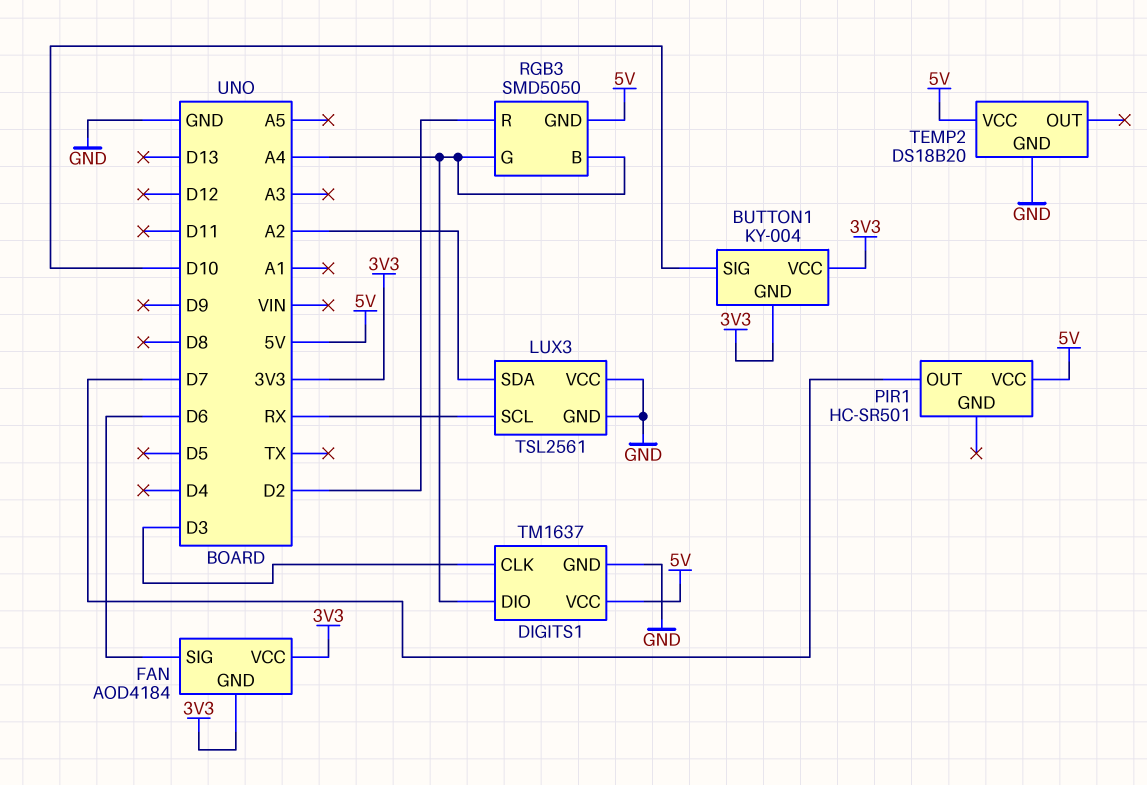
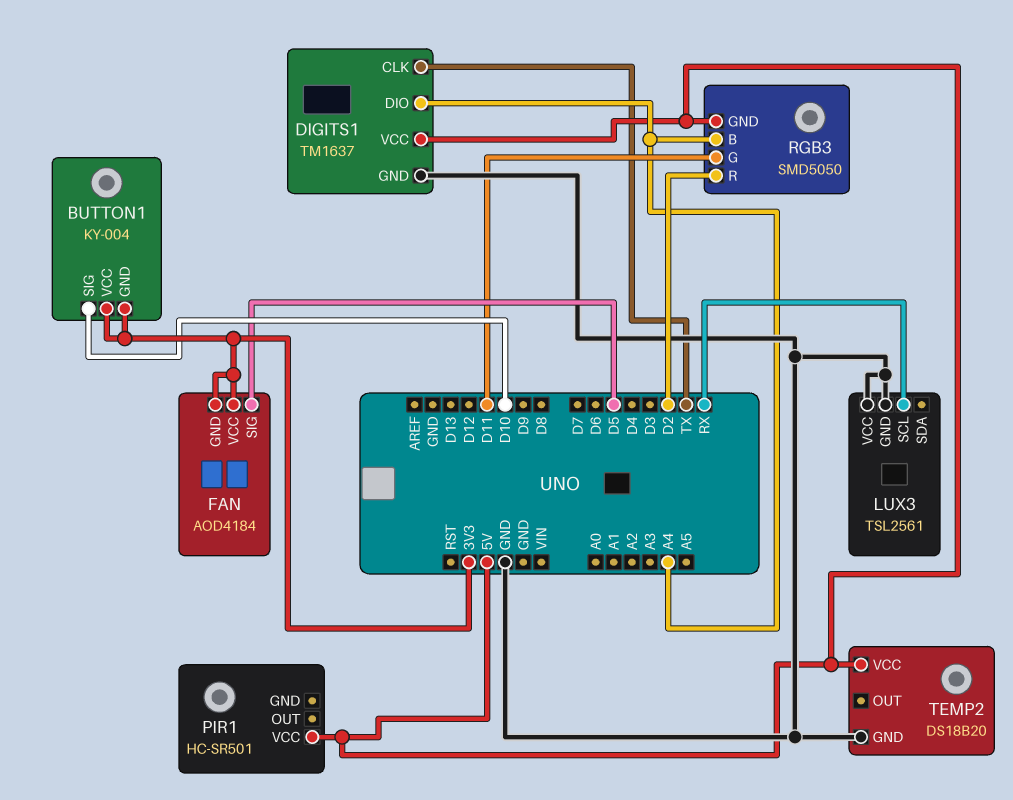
DIGITS1 pin CLK: D3 -> TX
FAN pin SIG: D6 -> D5
LUX3 pin SDA: A2 -> none
PIR1 pin OUT: D7 -> none
RGB3 pin G: A4 -> D11

